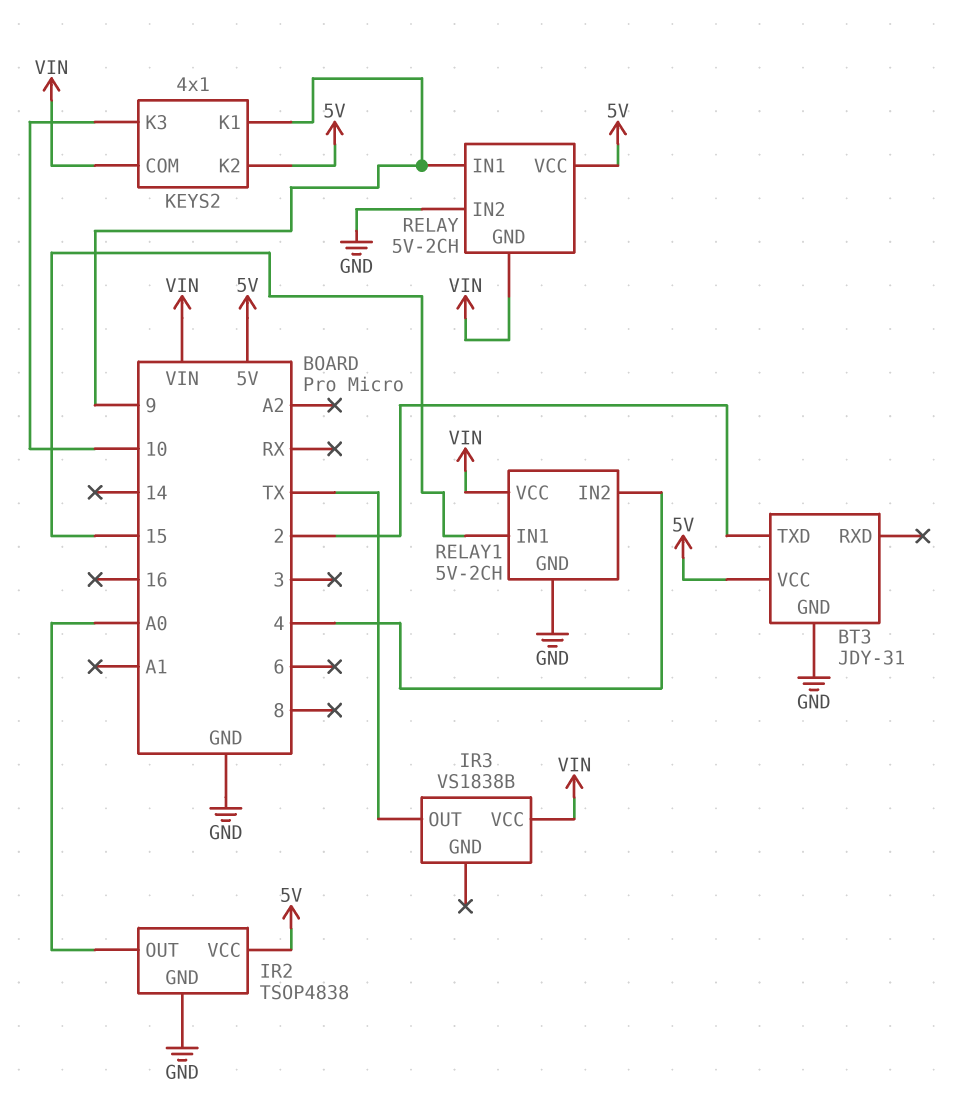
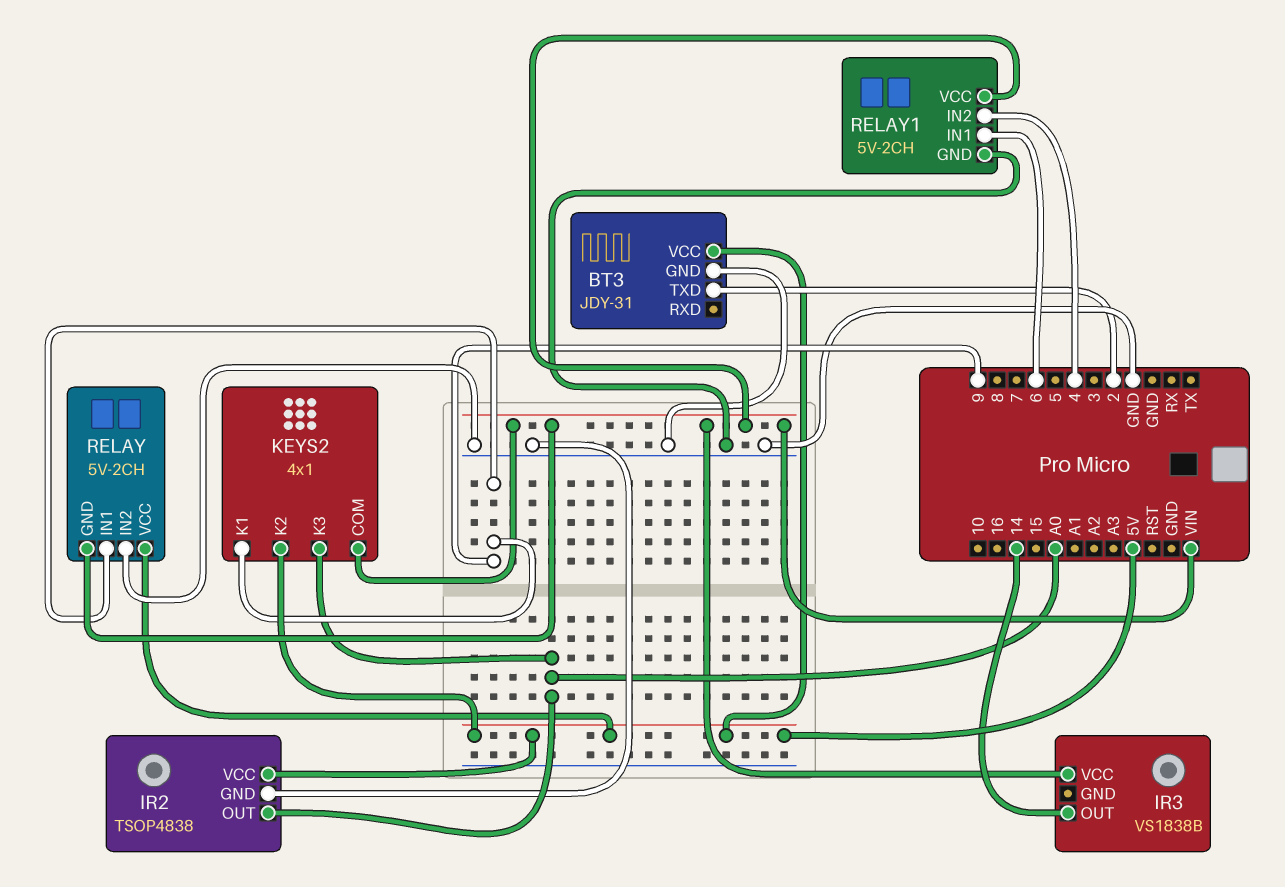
IR3 pin OUT: TX -> 14
KEYS2 pin K3: 10 -> A0
RELAY1 pin IN1: 15 -> 6

